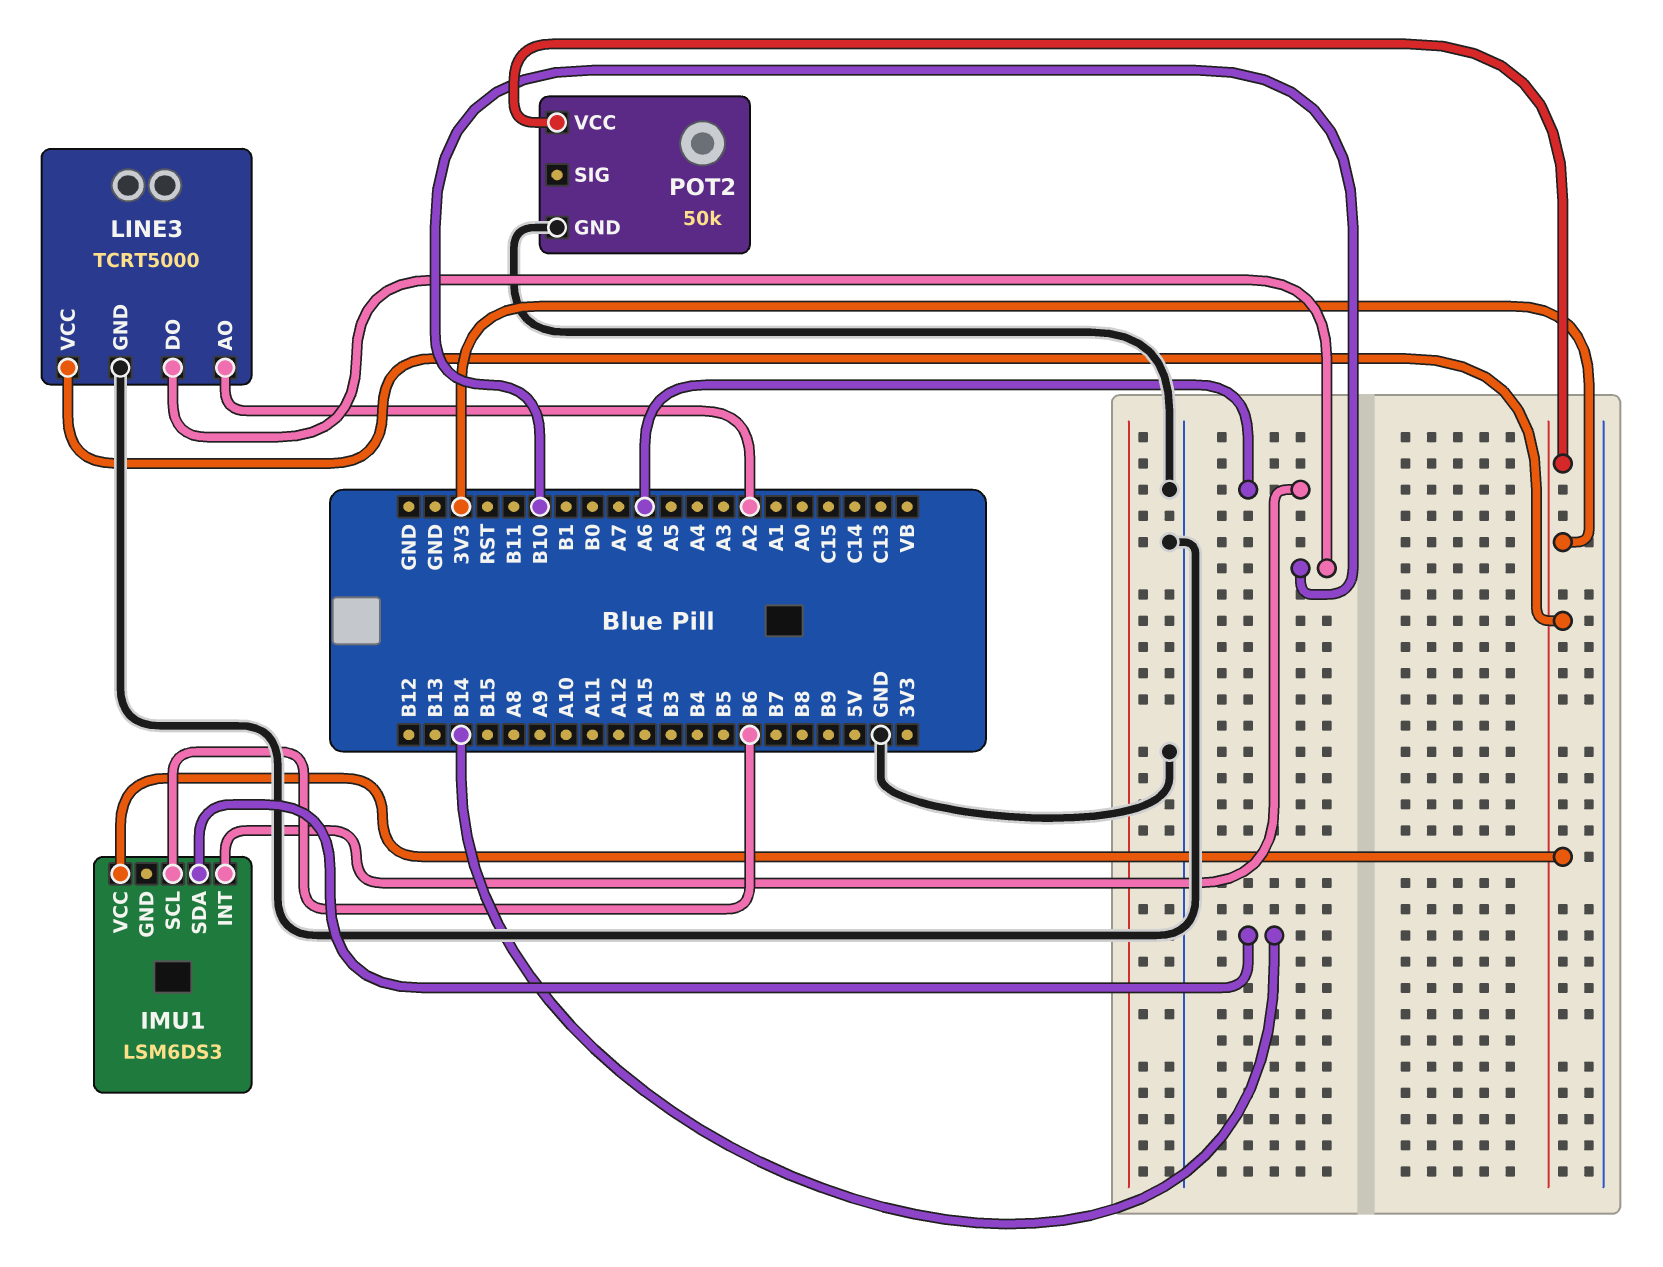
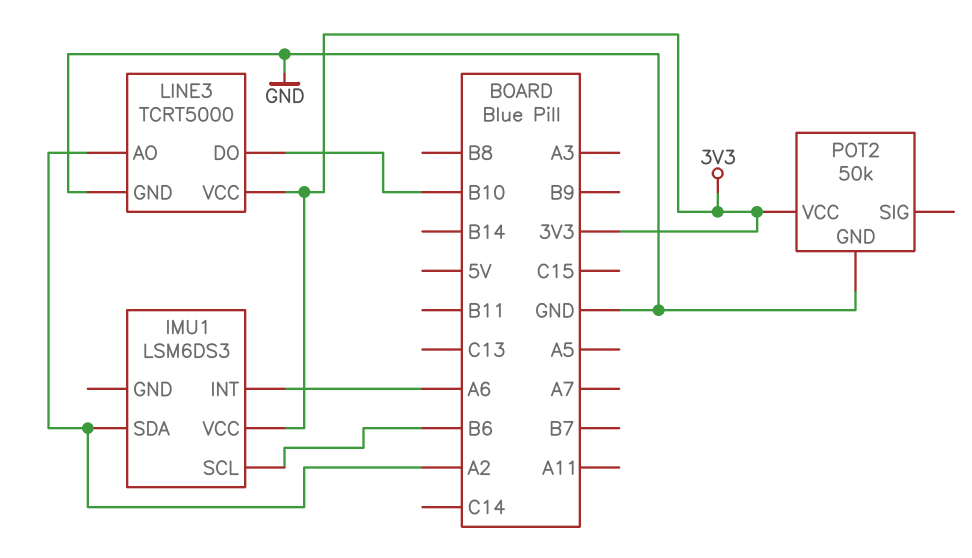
IMU1 pin SDA: B14 -> A2

